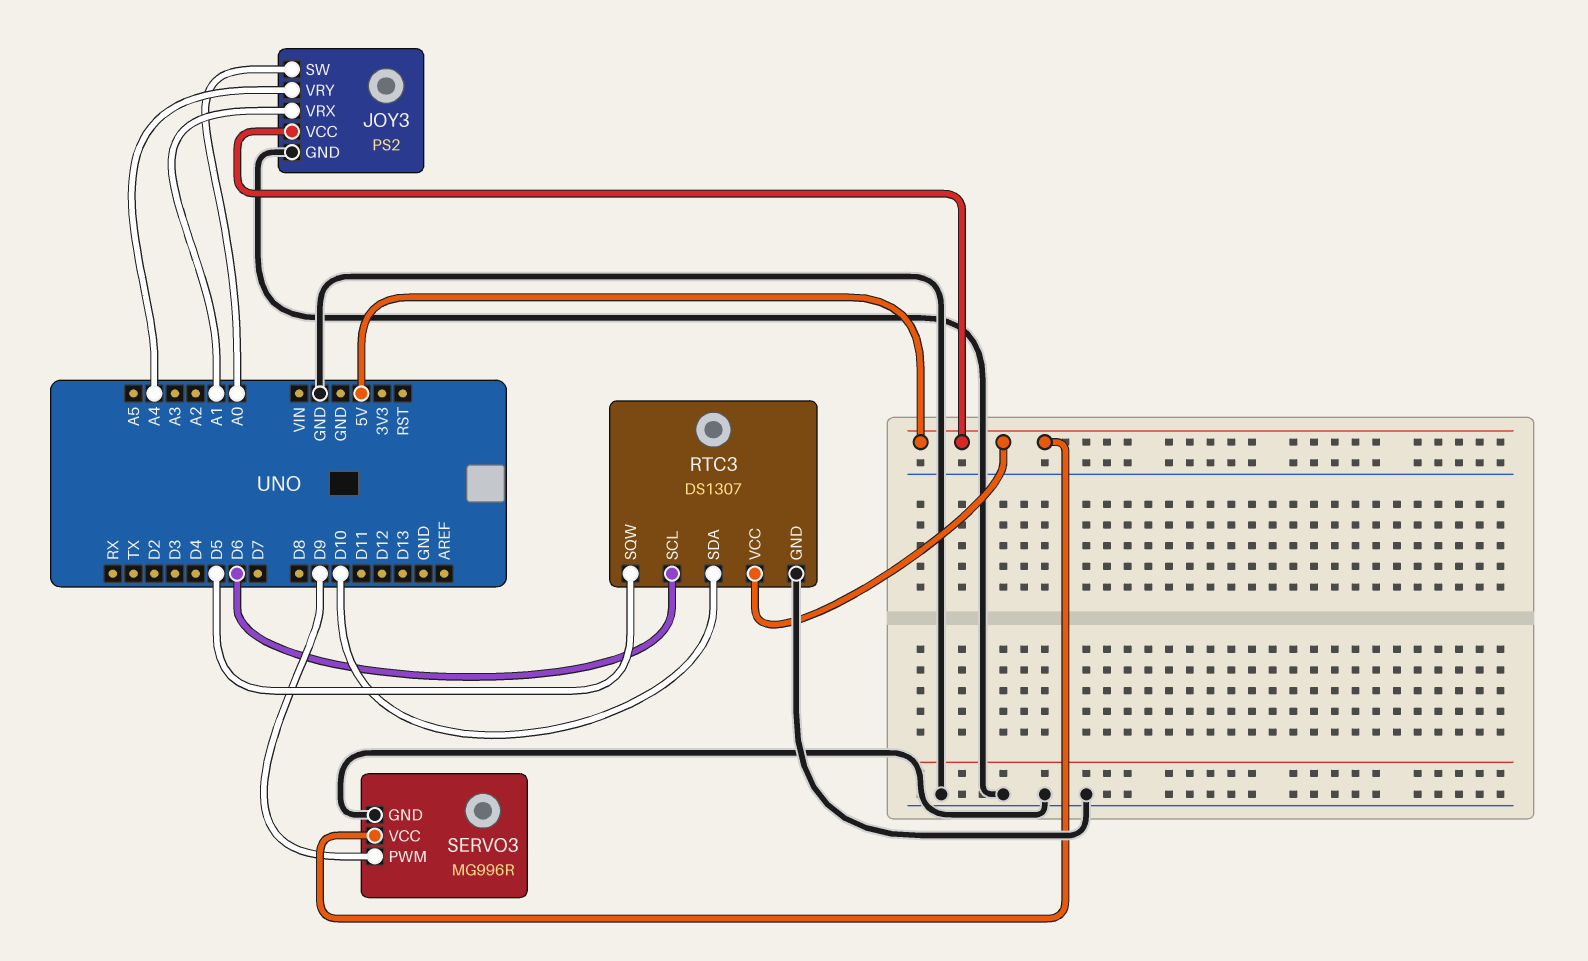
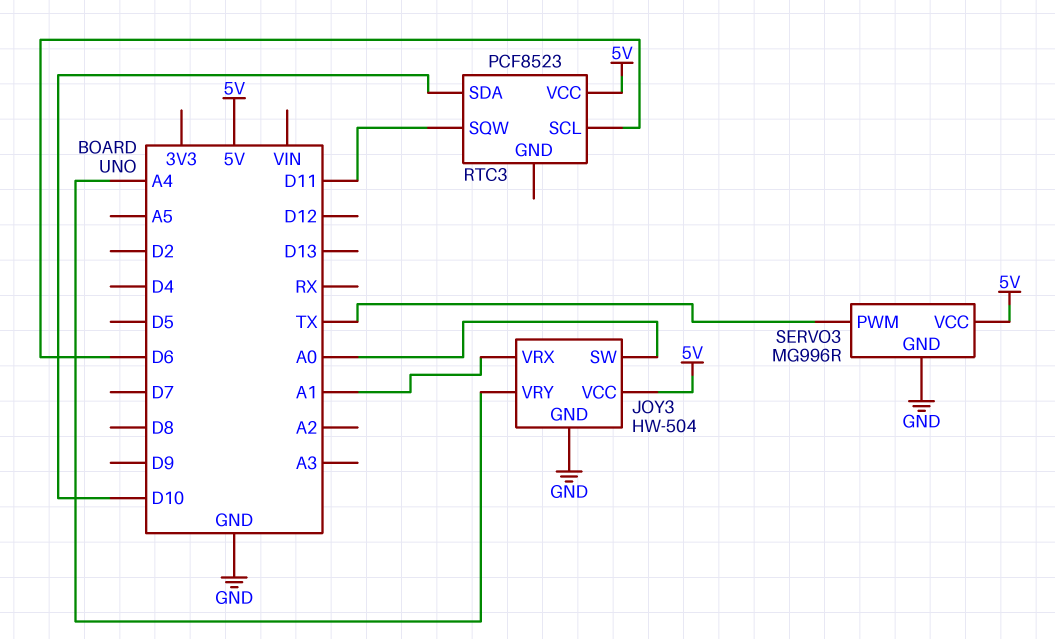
JOY3: PS2 -> HW-504
RTC3: DS1307 -> PCF8523
RTC3 pin GND: GND -> none
RTC3 pin SQW: D5 -> D11
SERVO3 pin PWM: D9 -> TX

